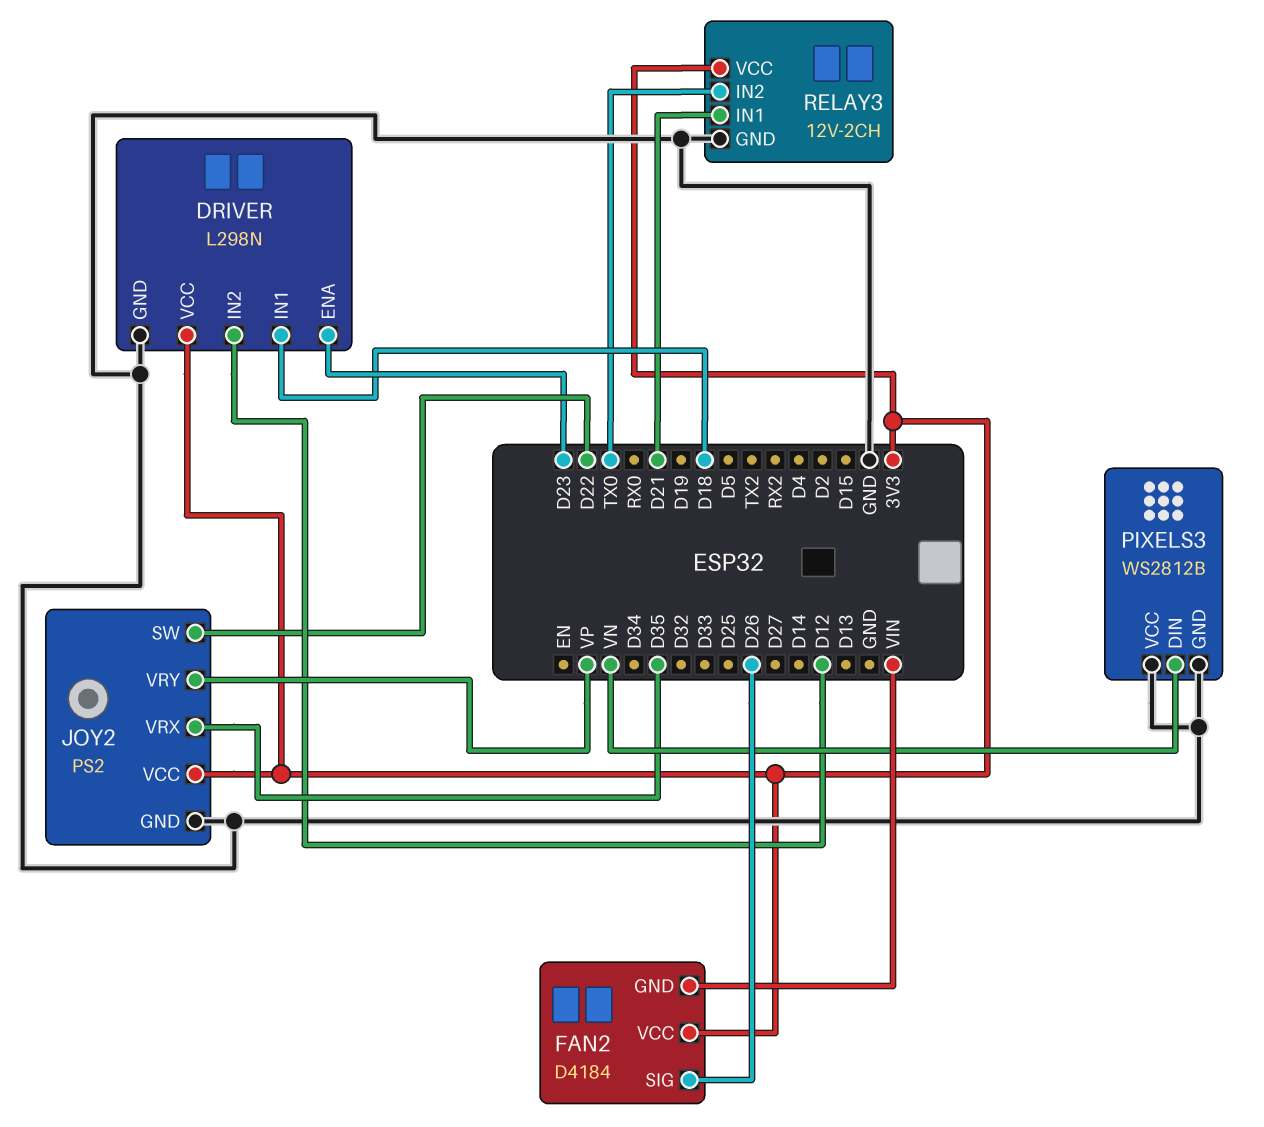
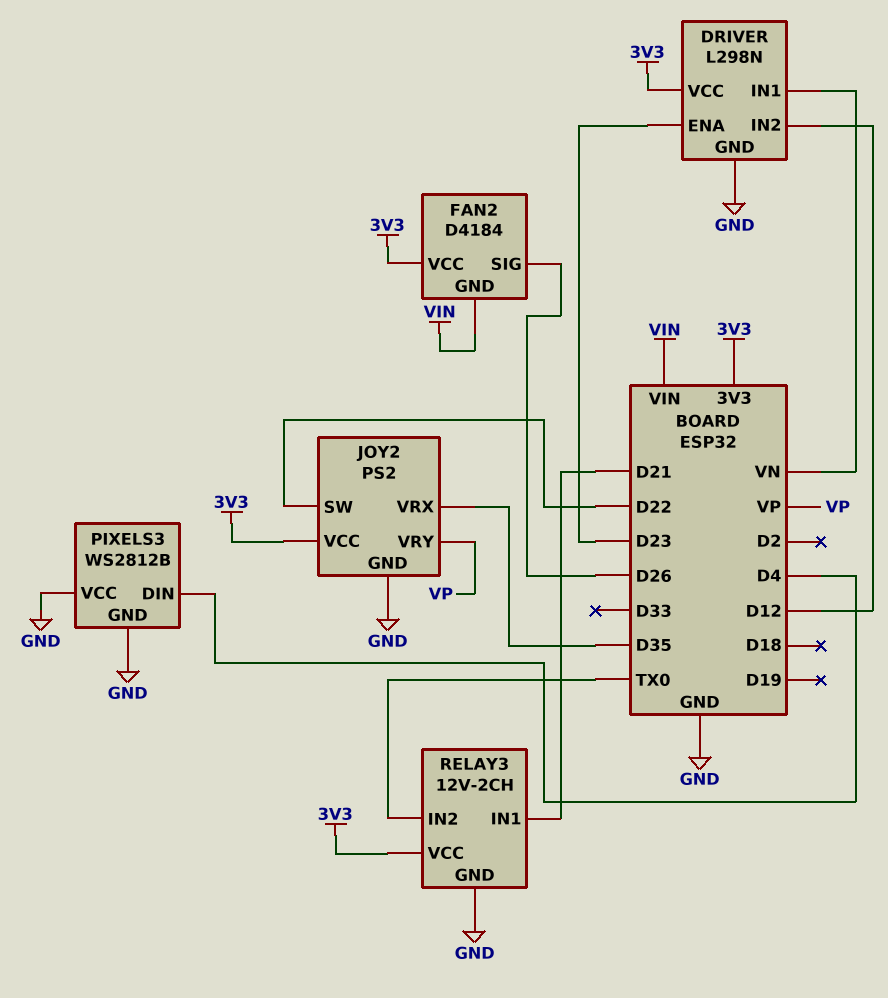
DRIVER pin IN1: D18 -> VN
PIXELS3 pin DIN: VN -> D4

